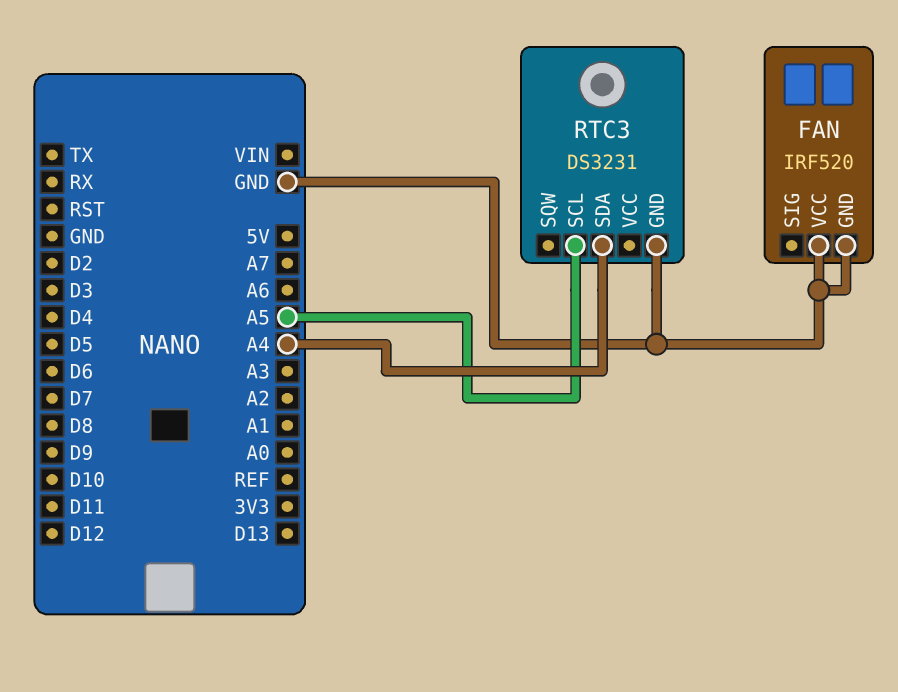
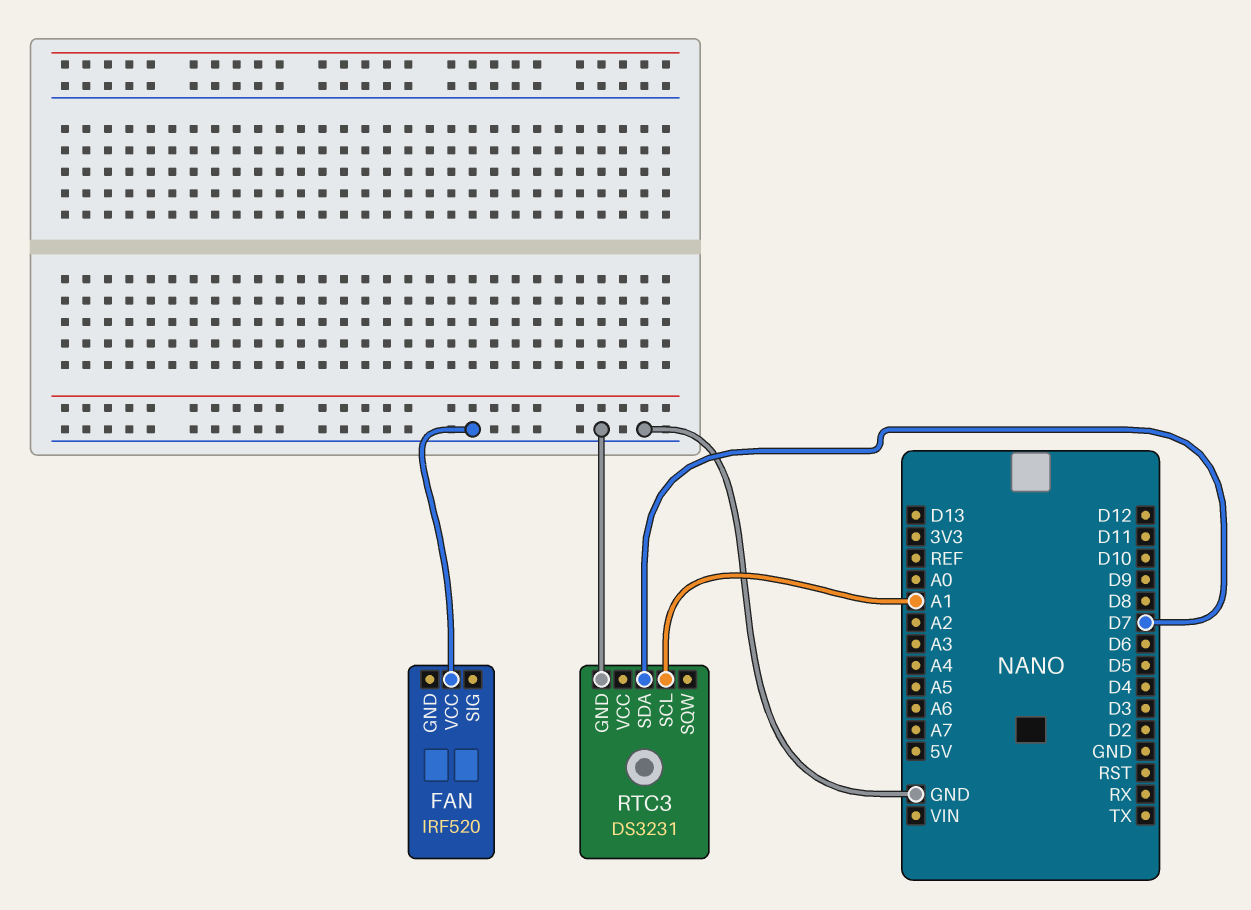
FAN pin GND: GND -> none
RTC3 pin SCL: A5 -> A1
RTC3 pin SDA: A4 -> D7

